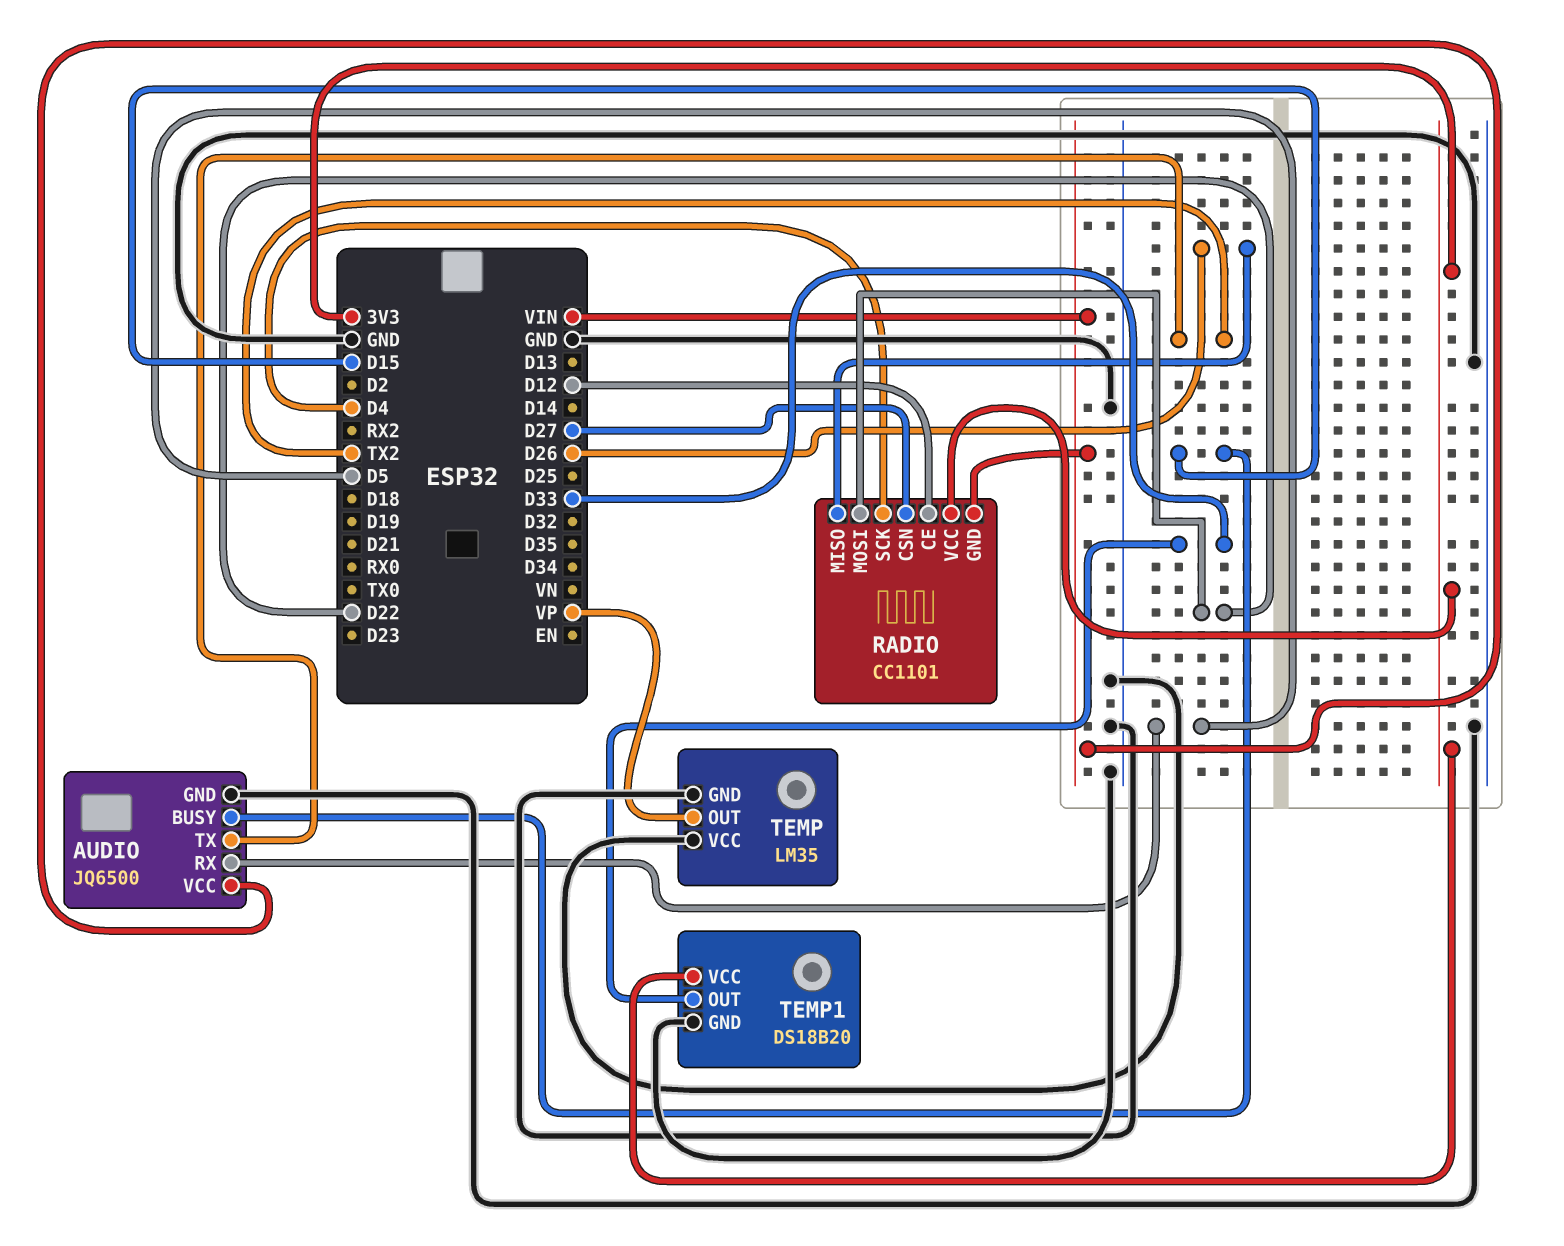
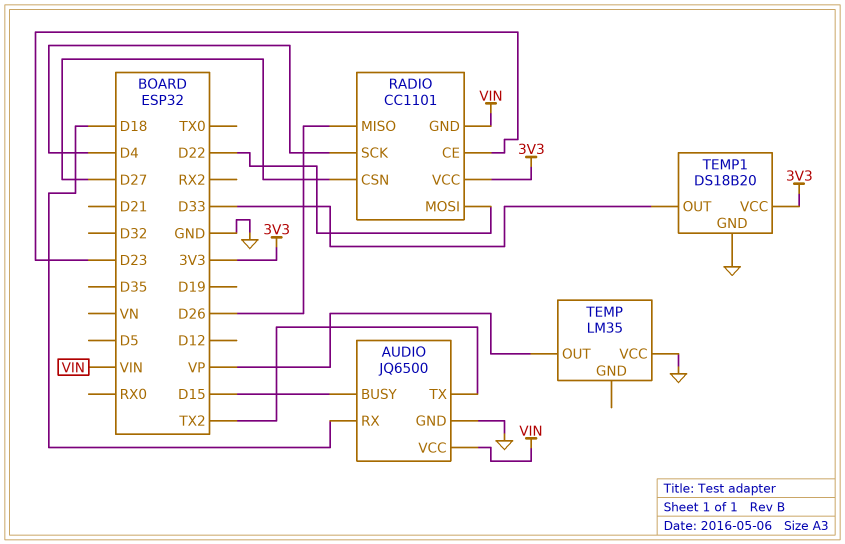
AUDIO pin RX: D5 -> D18
RADIO pin CE: D12 -> D23
TEMP pin GND: GND -> none

